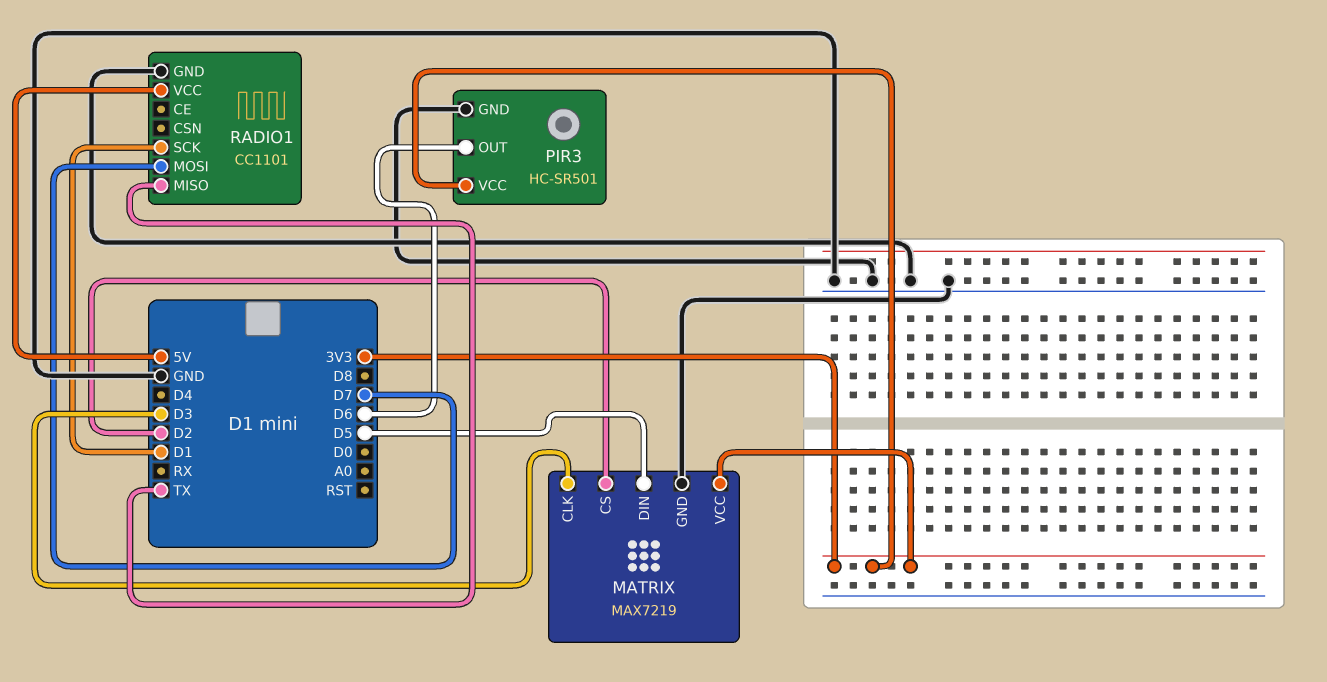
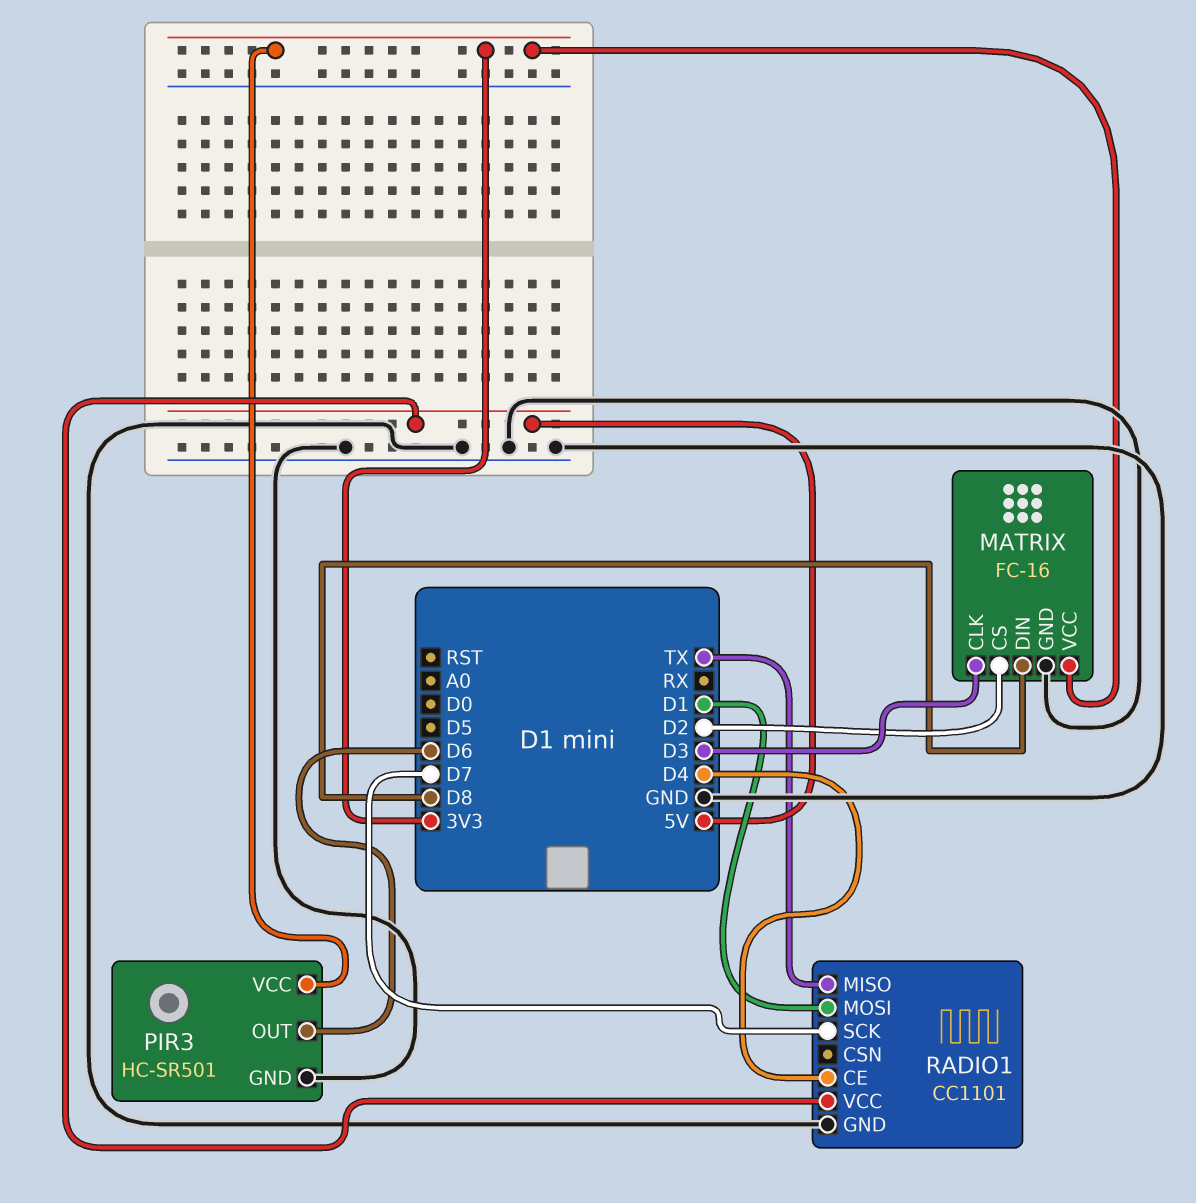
MATRIX: MAX7219 -> FC-16
MATRIX pin DIN: D5 -> D8
RADIO1 pin CE: none -> D4
RADIO1 pin MOSI: D7 -> D1
RADIO1 pin SCK: D1 -> D7

